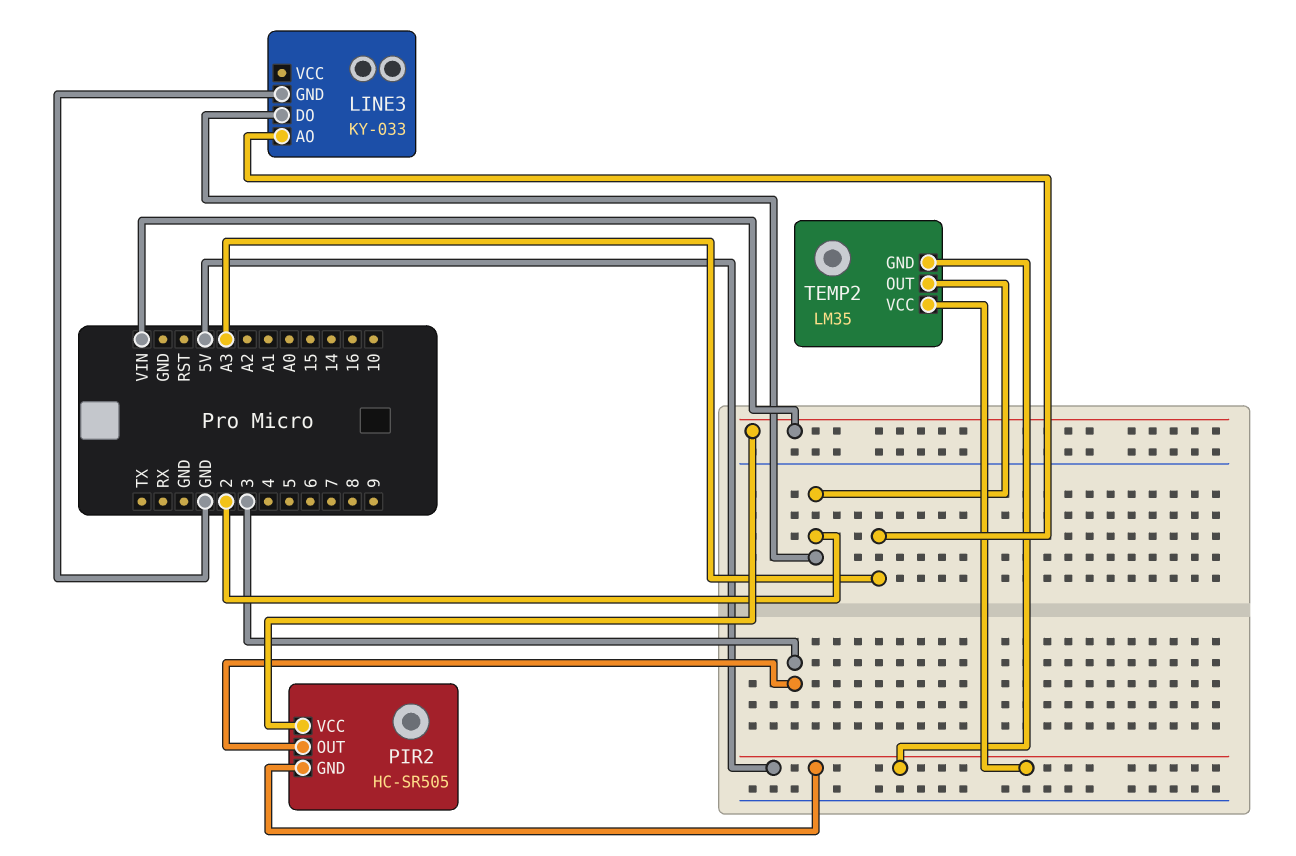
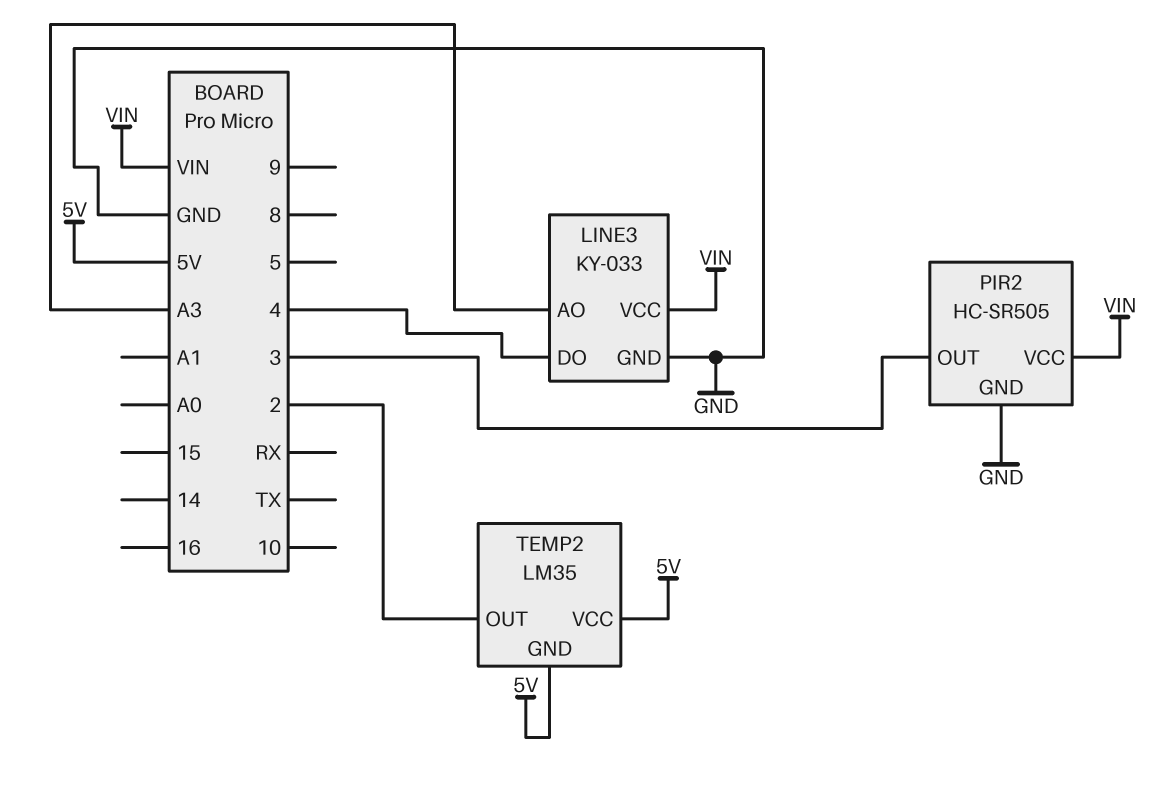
LINE3 pin DO: 2 -> 4
LINE3 pin VCC: none -> VIN
PIR2 pin GND: 5V -> GND

